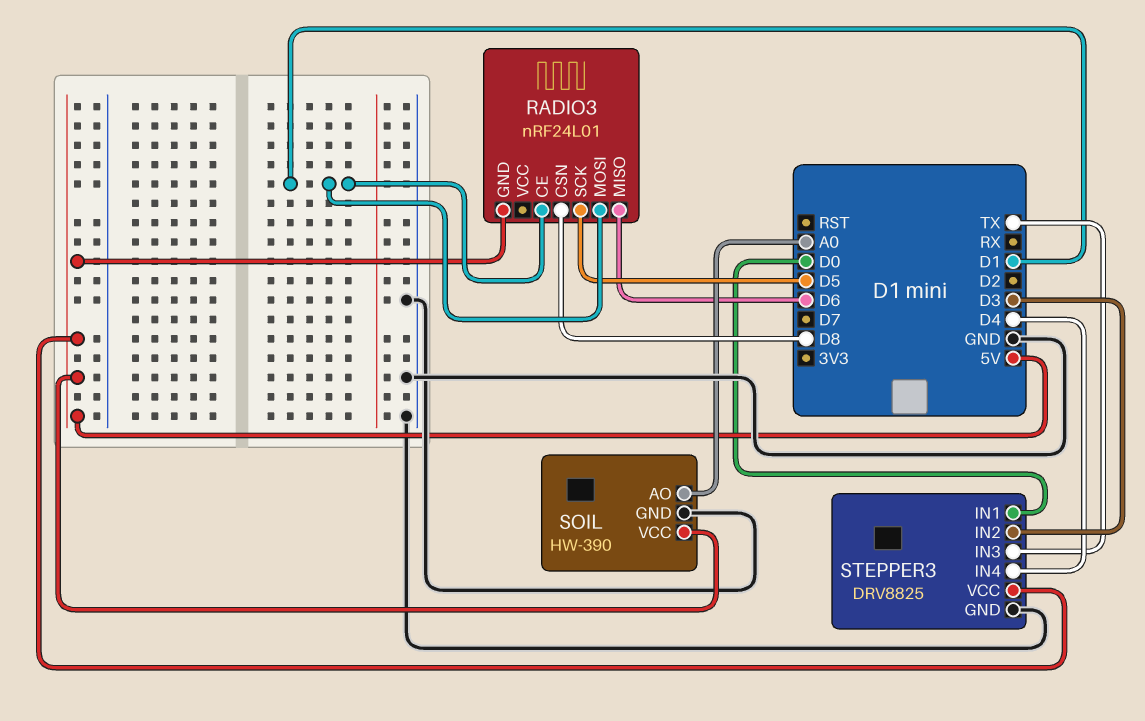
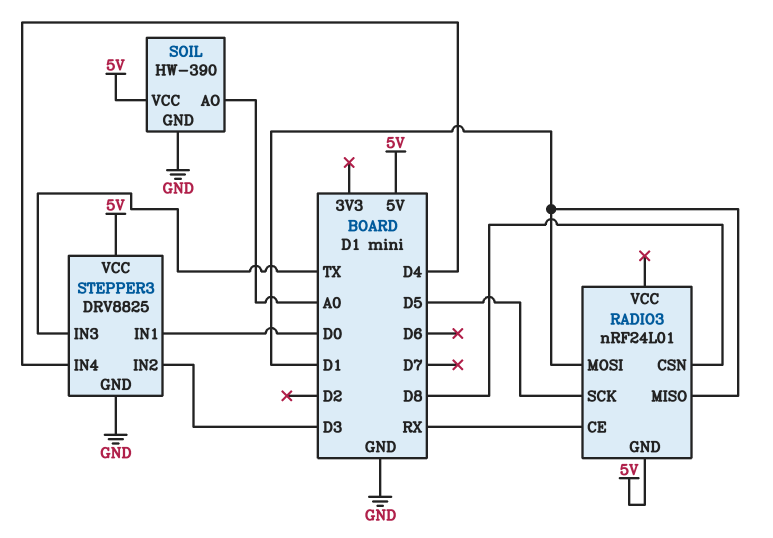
RADIO3 pin CE: D1 -> RX
RADIO3 pin MISO: D6 -> D1

